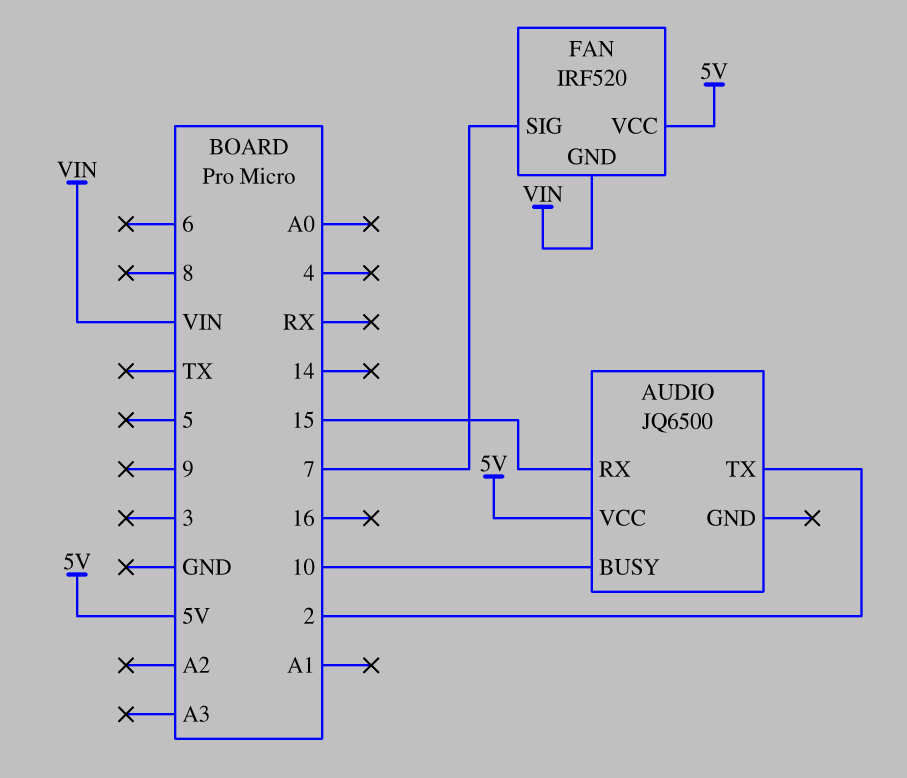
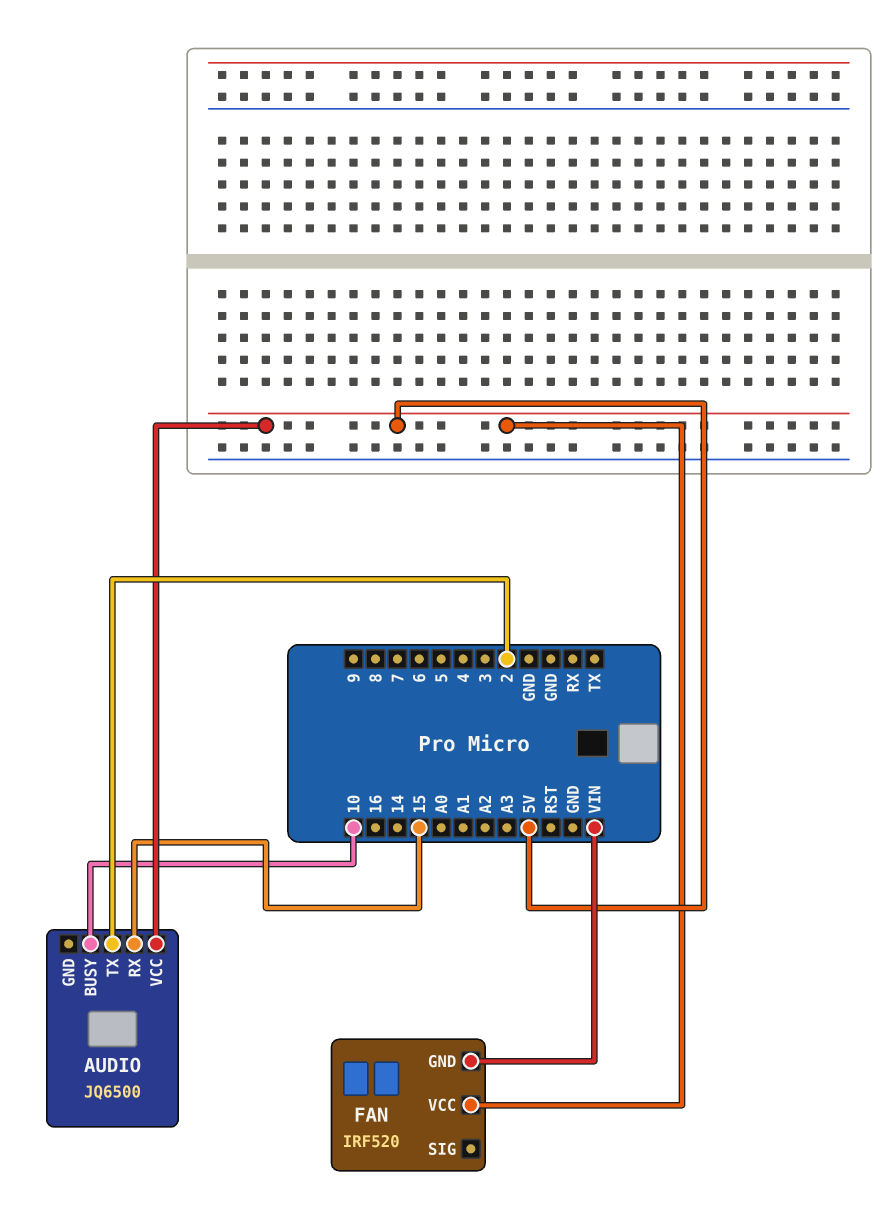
FAN pin SIG: 7 -> none

